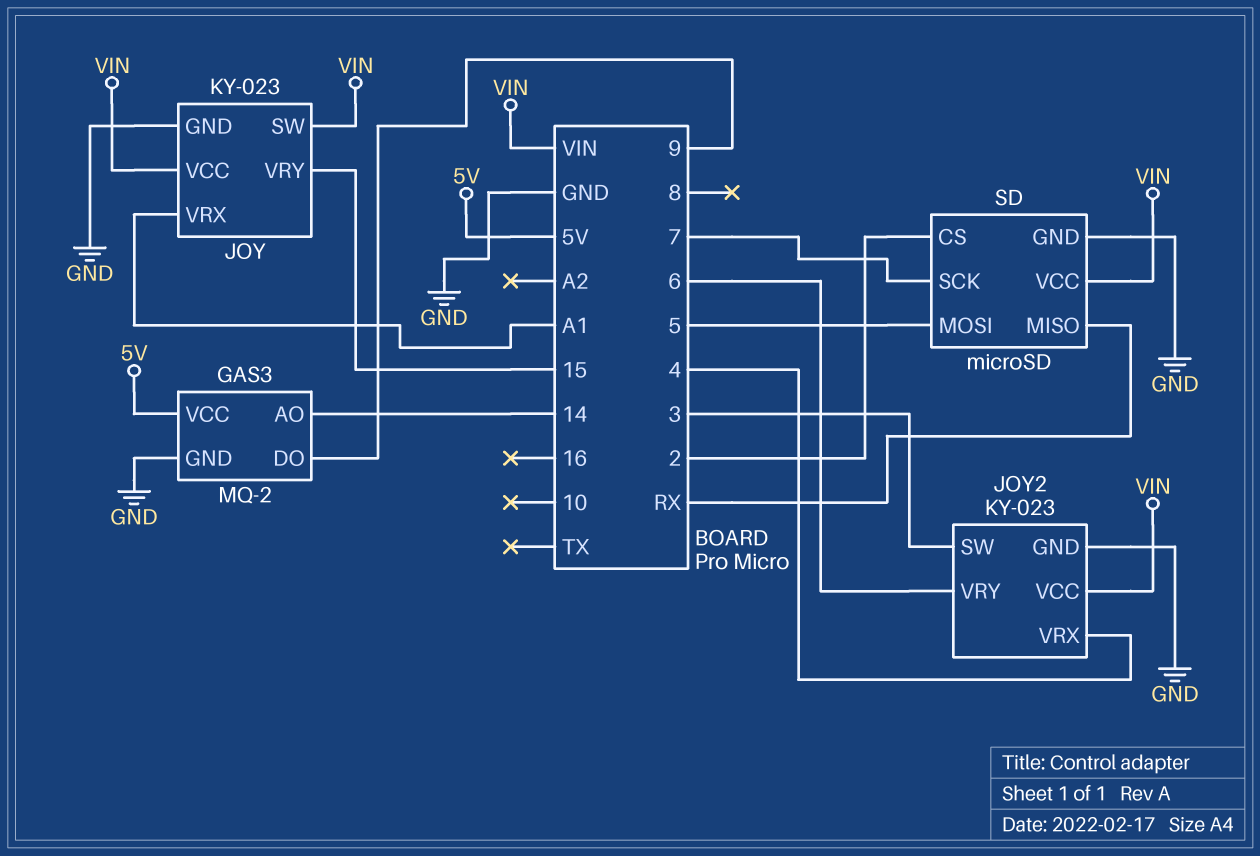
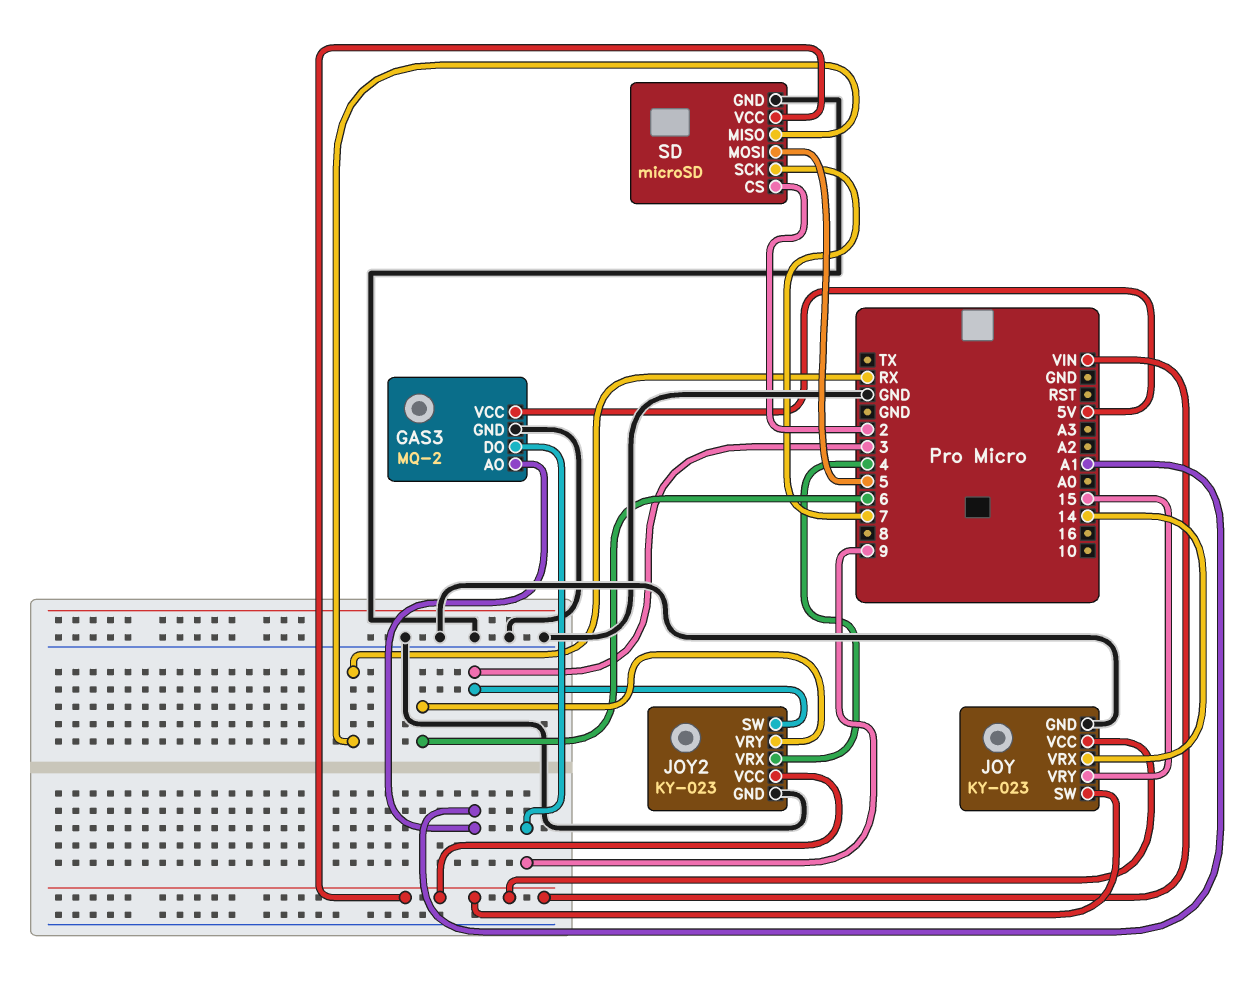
GAS3 pin AO: 14 -> A1
JOY pin VRX: A1 -> 14

